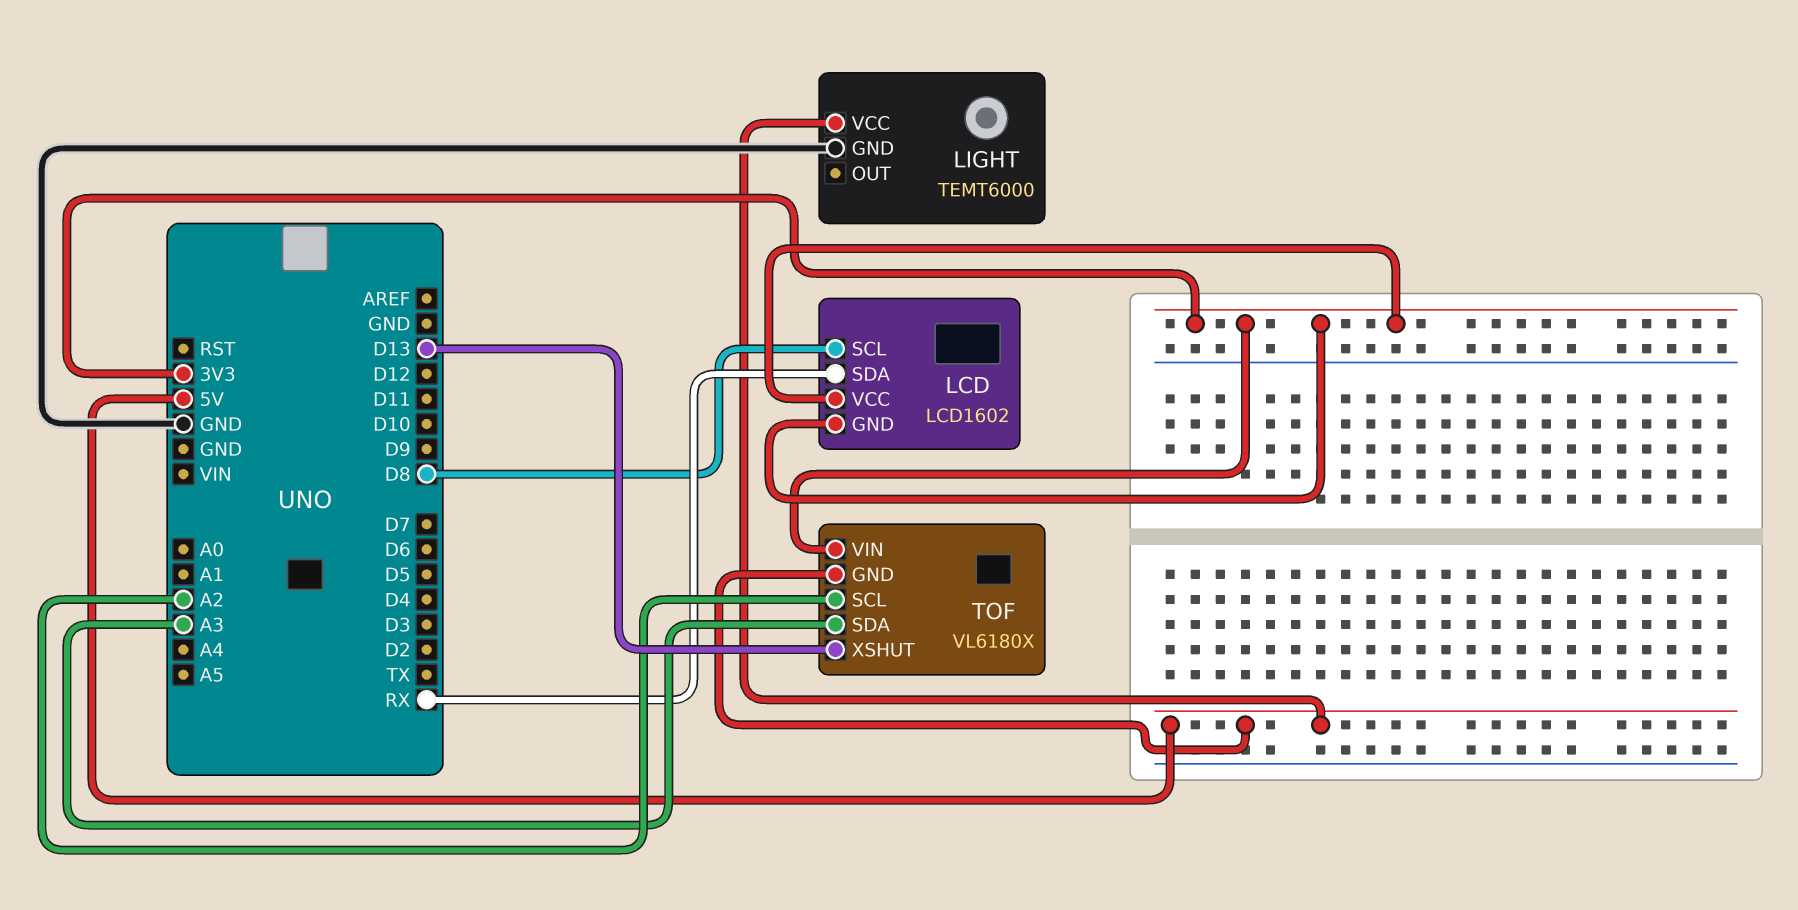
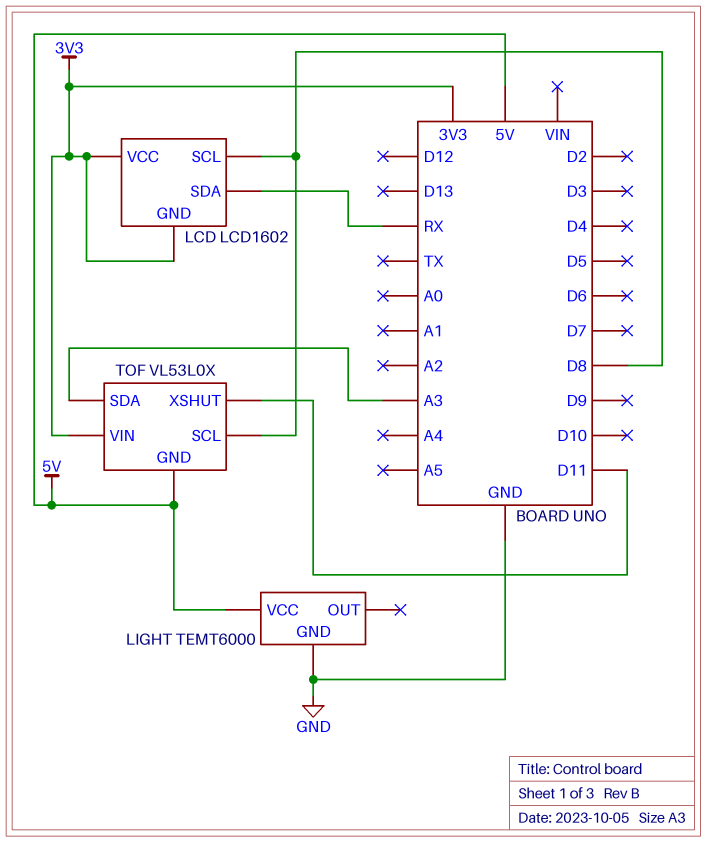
TOF: VL6180X -> VL53L0X
TOF pin SCL: A2 -> D8
TOF pin XSHUT: D13 -> D11

